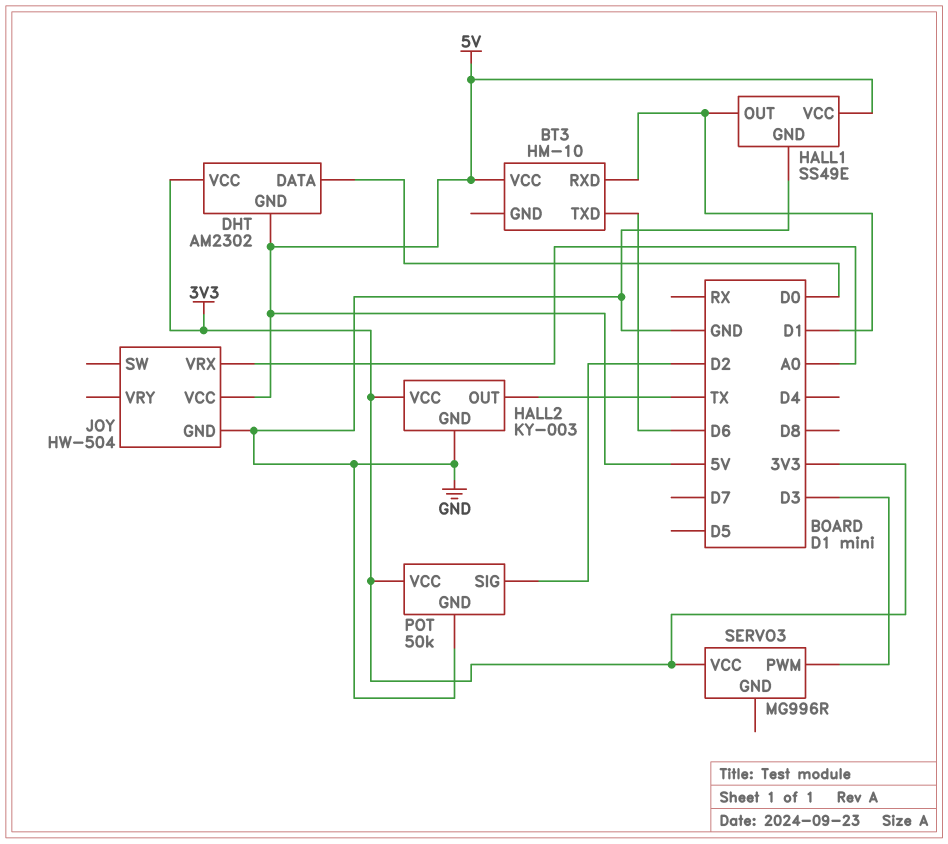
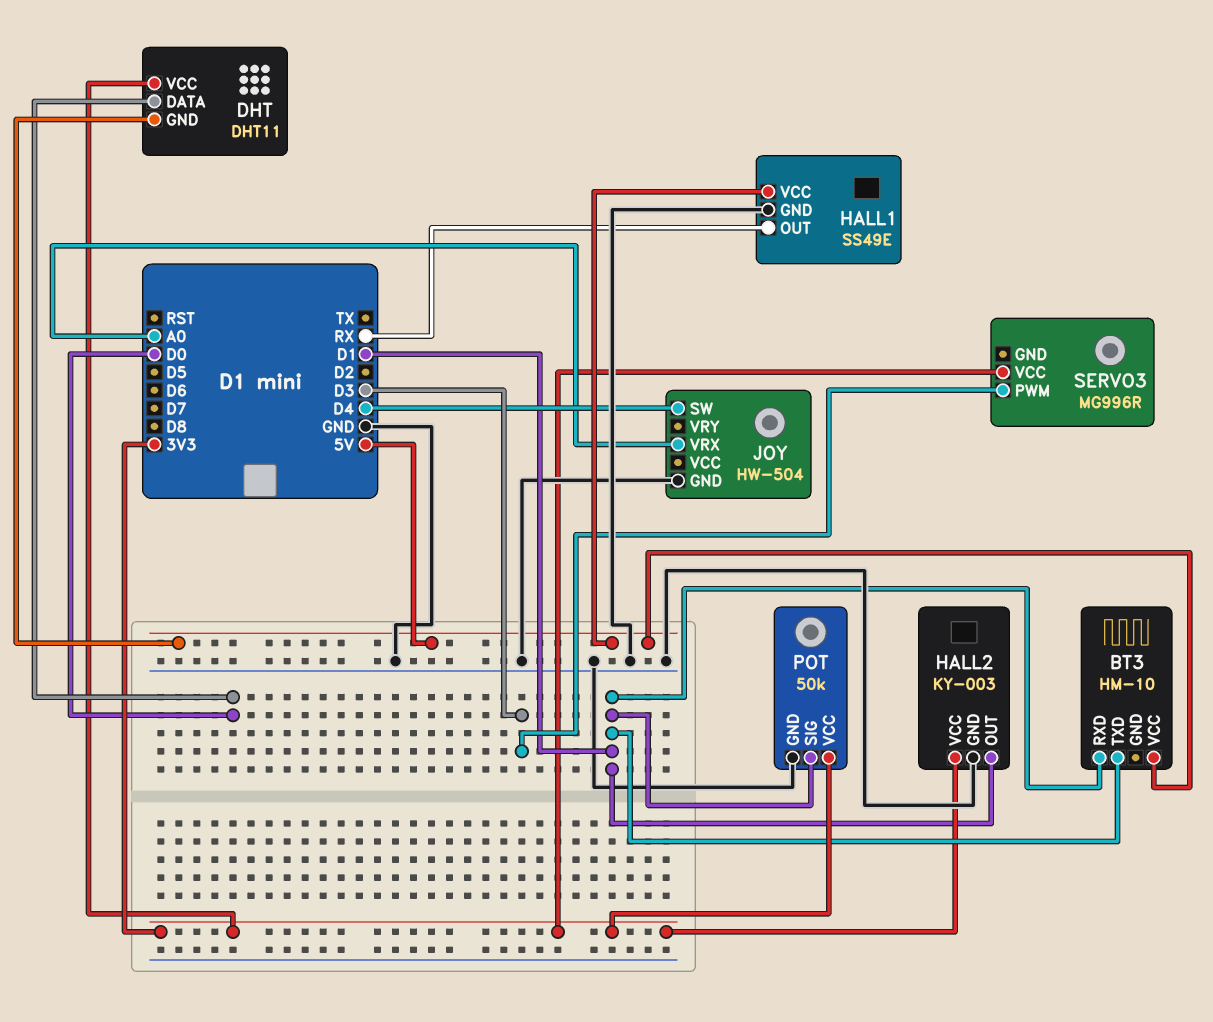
BT3 pin TXD: D6 -> D1
DHT: AM2302 -> DHT11
HALL1 pin OUT: D1 -> RX
HALL2 pin OUT: TX -> D1
JOY pin SW: none -> D4
JOY pin VCC: 5V -> none
POT pin SIG: D2 -> D1

